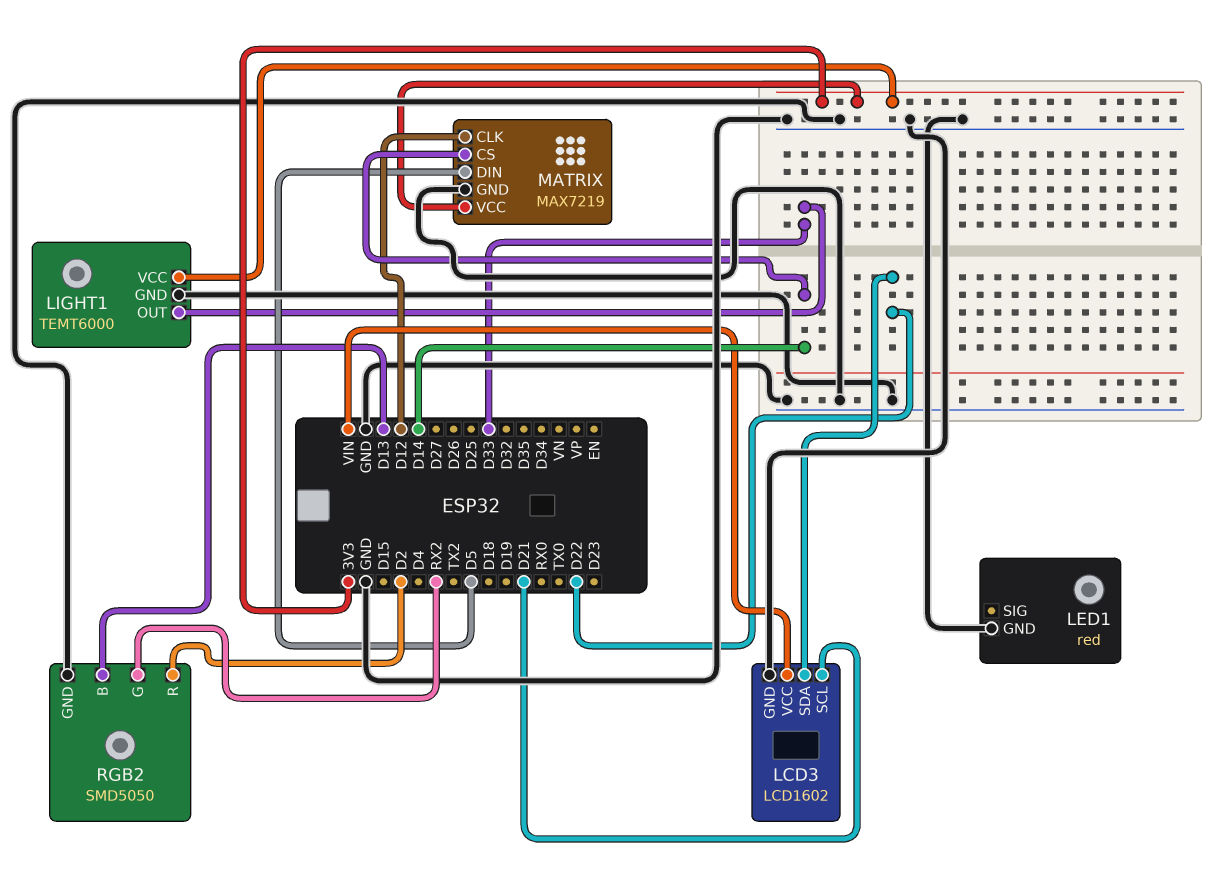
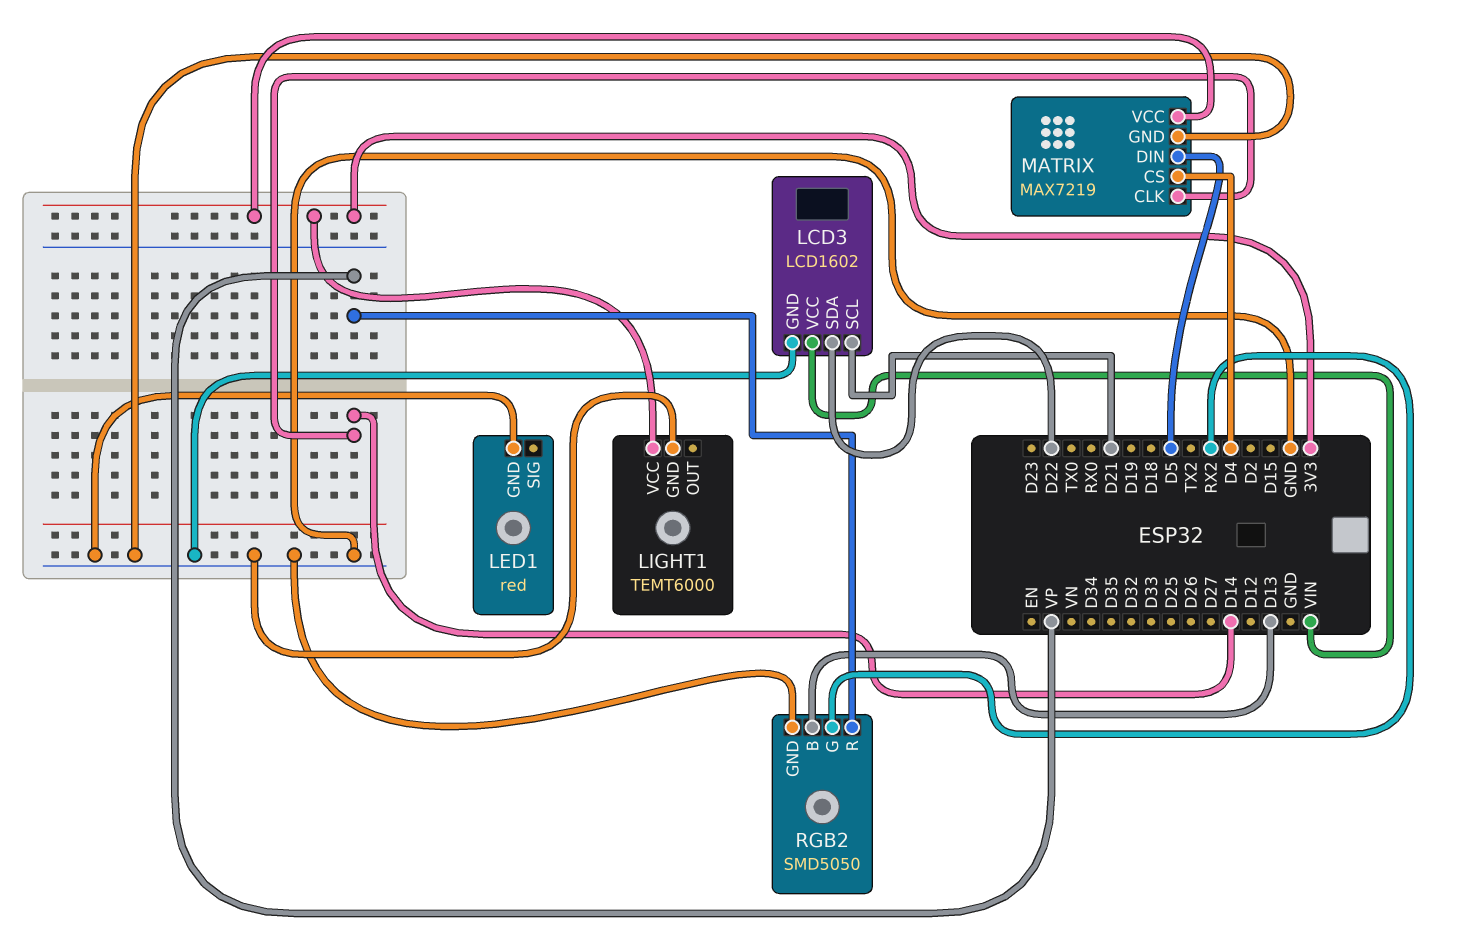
LIGHT1 pin OUT: D33 -> none
MATRIX pin CLK: D12 -> D14
MATRIX pin CS: D14 -> D4
RGB2 pin R: D2 -> VP

